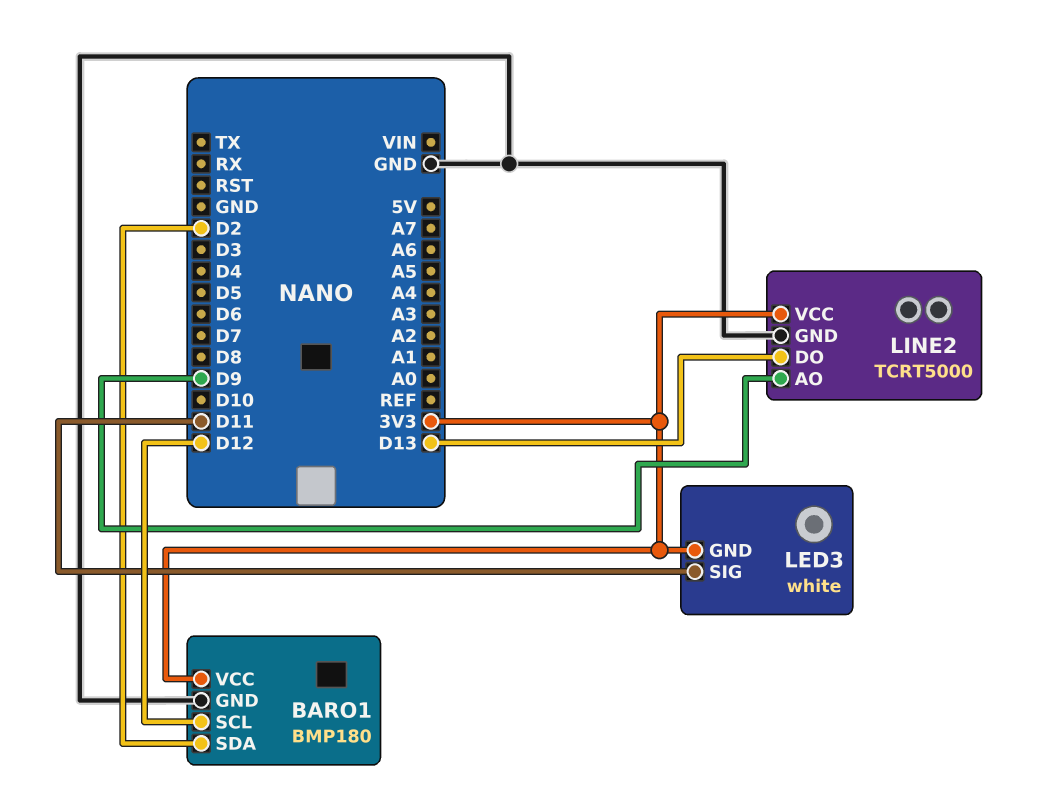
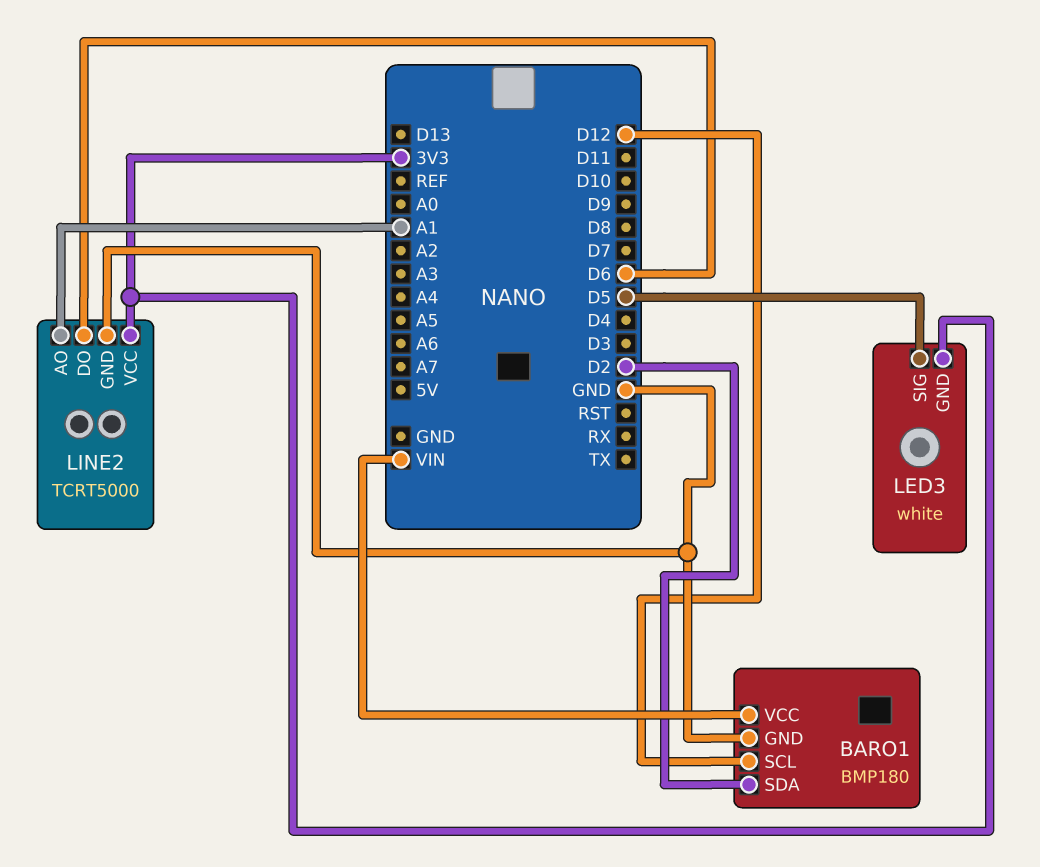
BARO1 pin VCC: 3V3 -> VIN
LED3 pin SIG: D11 -> D5
LINE2 pin AO: D9 -> A1
LINE2 pin DO: D13 -> D6

